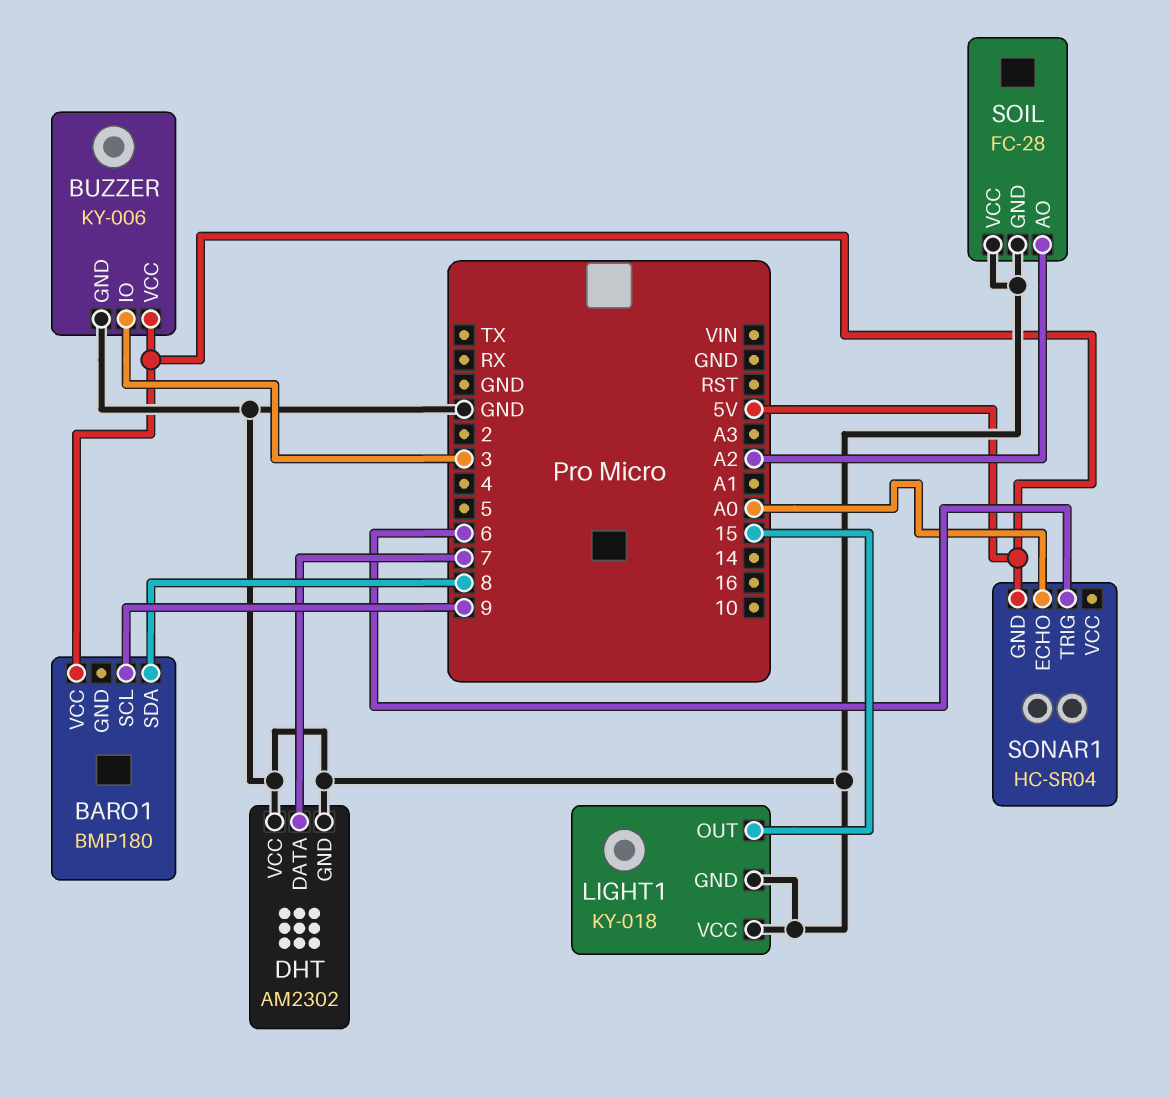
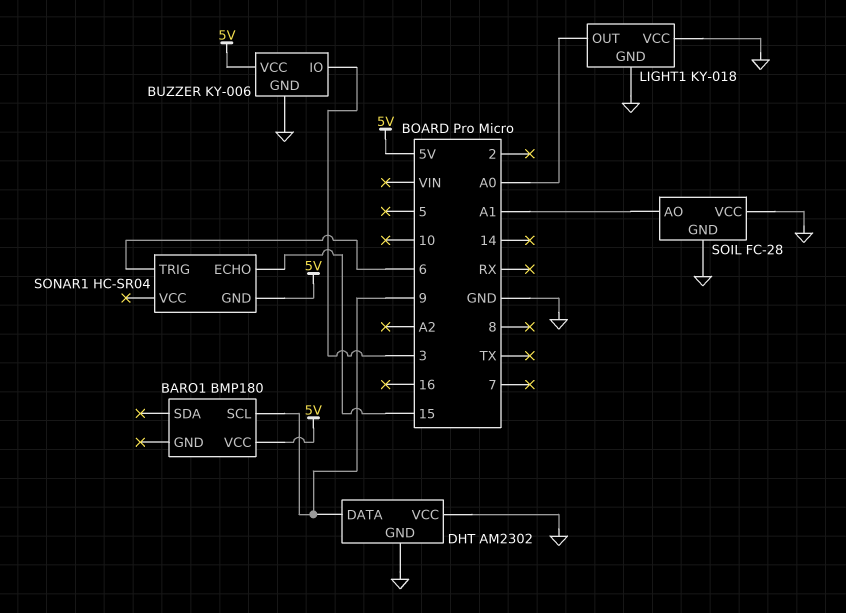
BARO1 pin SDA: 8 -> none
DHT pin DATA: 7 -> 9
LIGHT1 pin OUT: 15 -> A0
SOIL pin AO: A2 -> A1
SONAR1 pin ECHO: A0 -> 15

